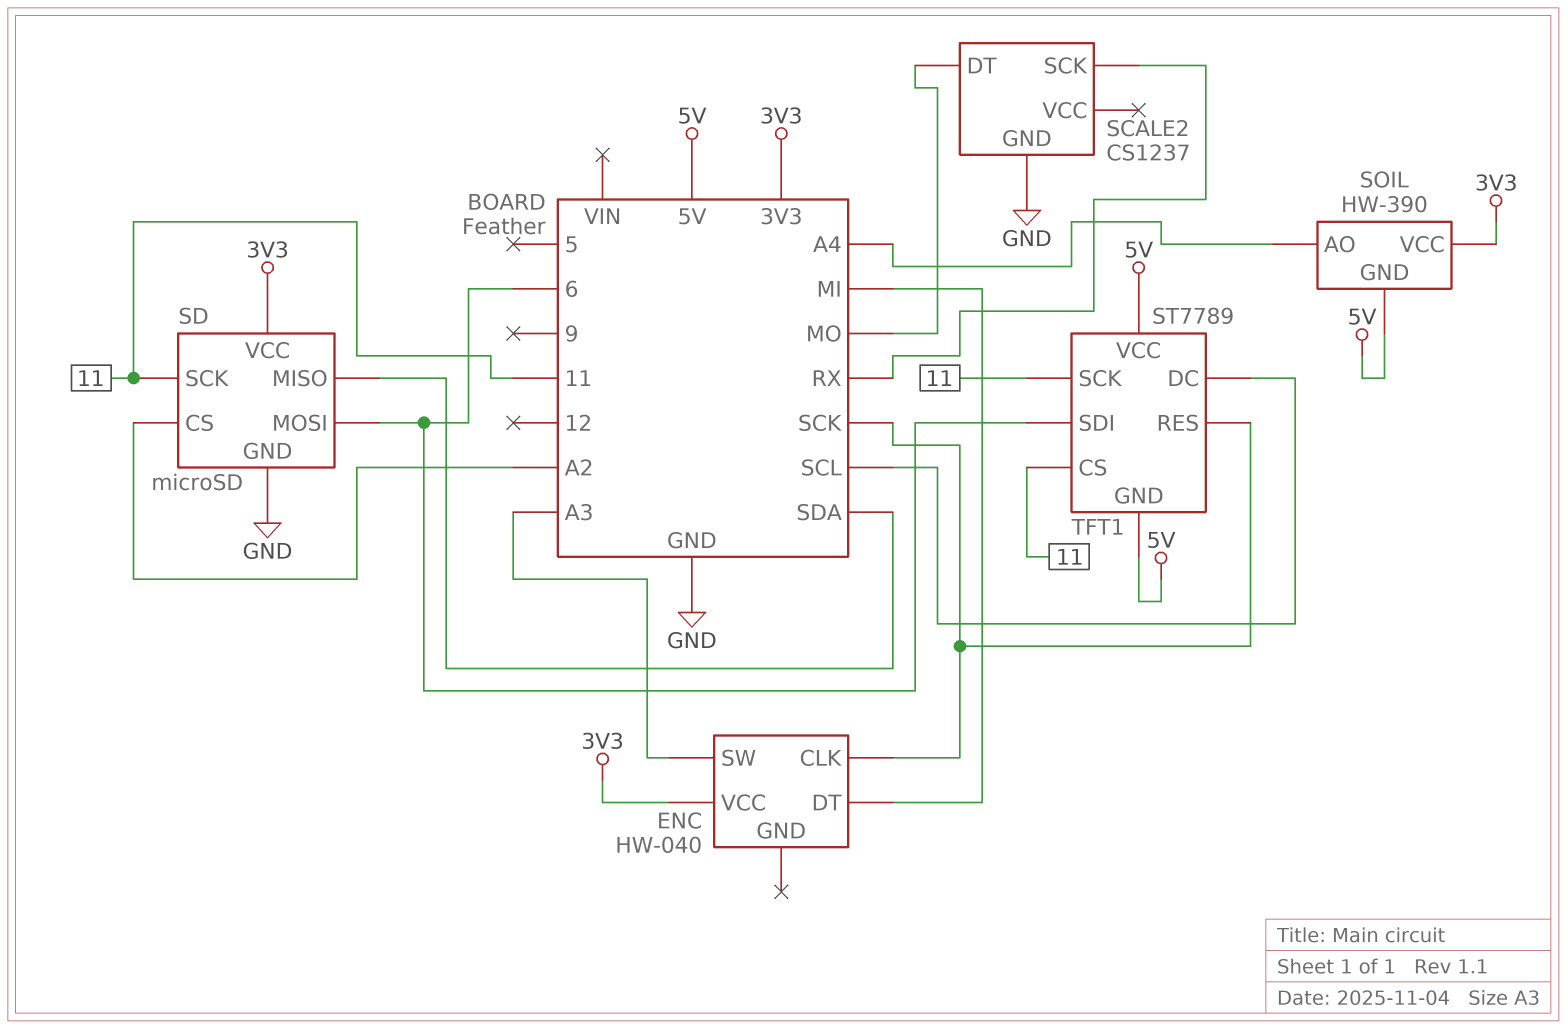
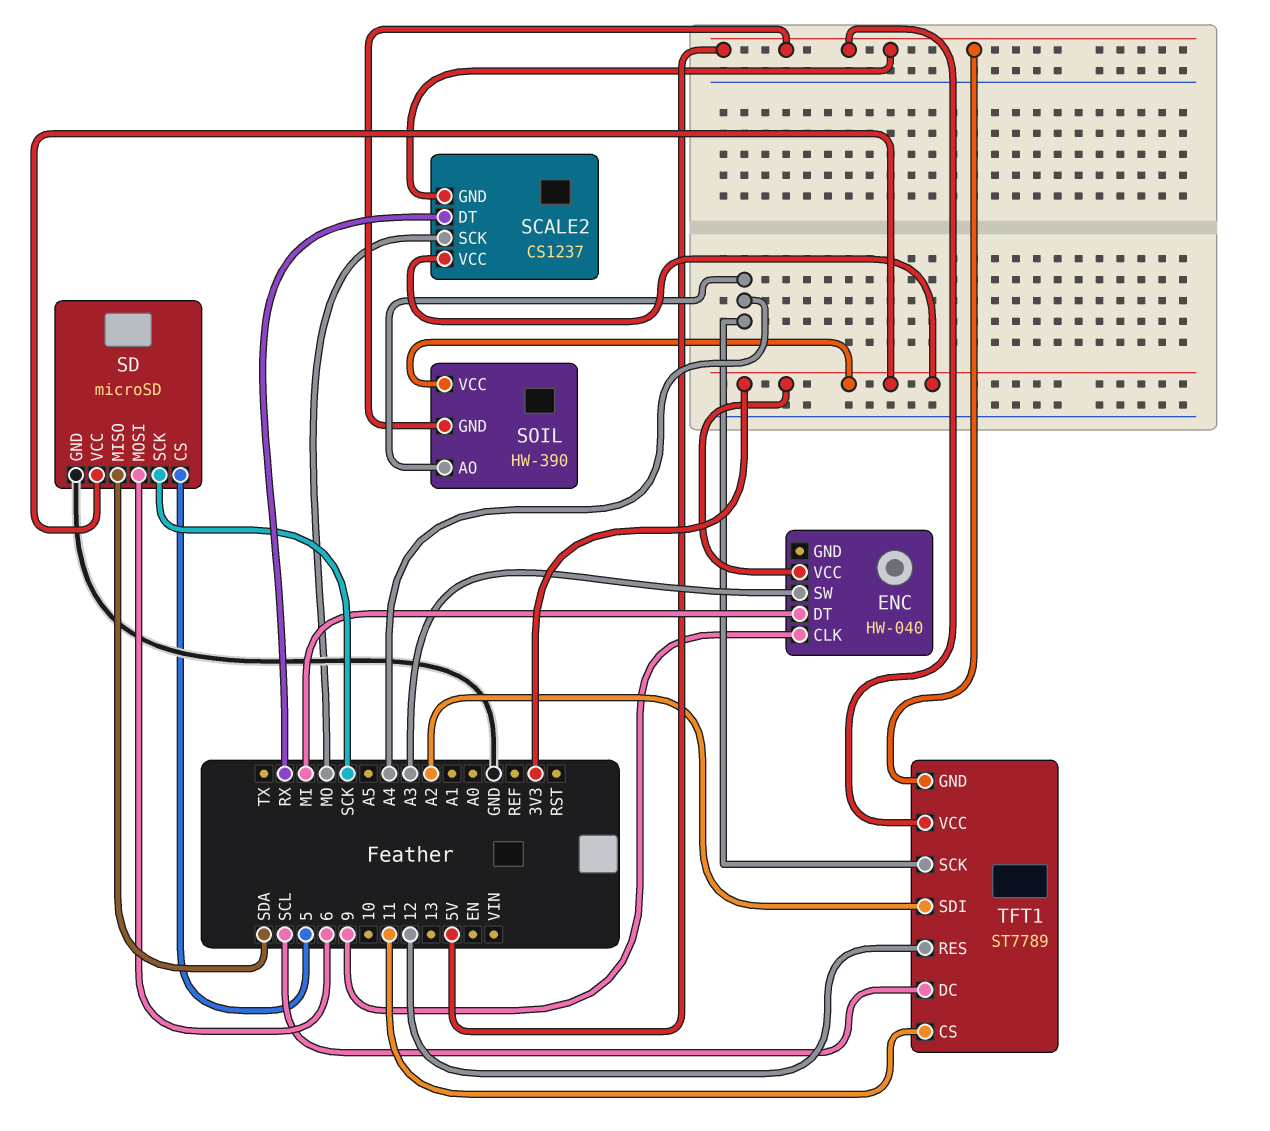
ENC pin CLK: SCK -> 9
SCALE2 pin DT: MO -> RX
SCALE2 pin GND: GND -> 5V
SCALE2 pin SCK: RX -> MO
SCALE2 pin VCC: none -> 3V3
SD pin CS: A2 -> 5
SD pin SCK: 11 -> SCK
TFT1 pin RES: SCK -> 12
TFT1 pin SCK: 11 -> A4
TFT1 pin SDI: 6 -> A2

